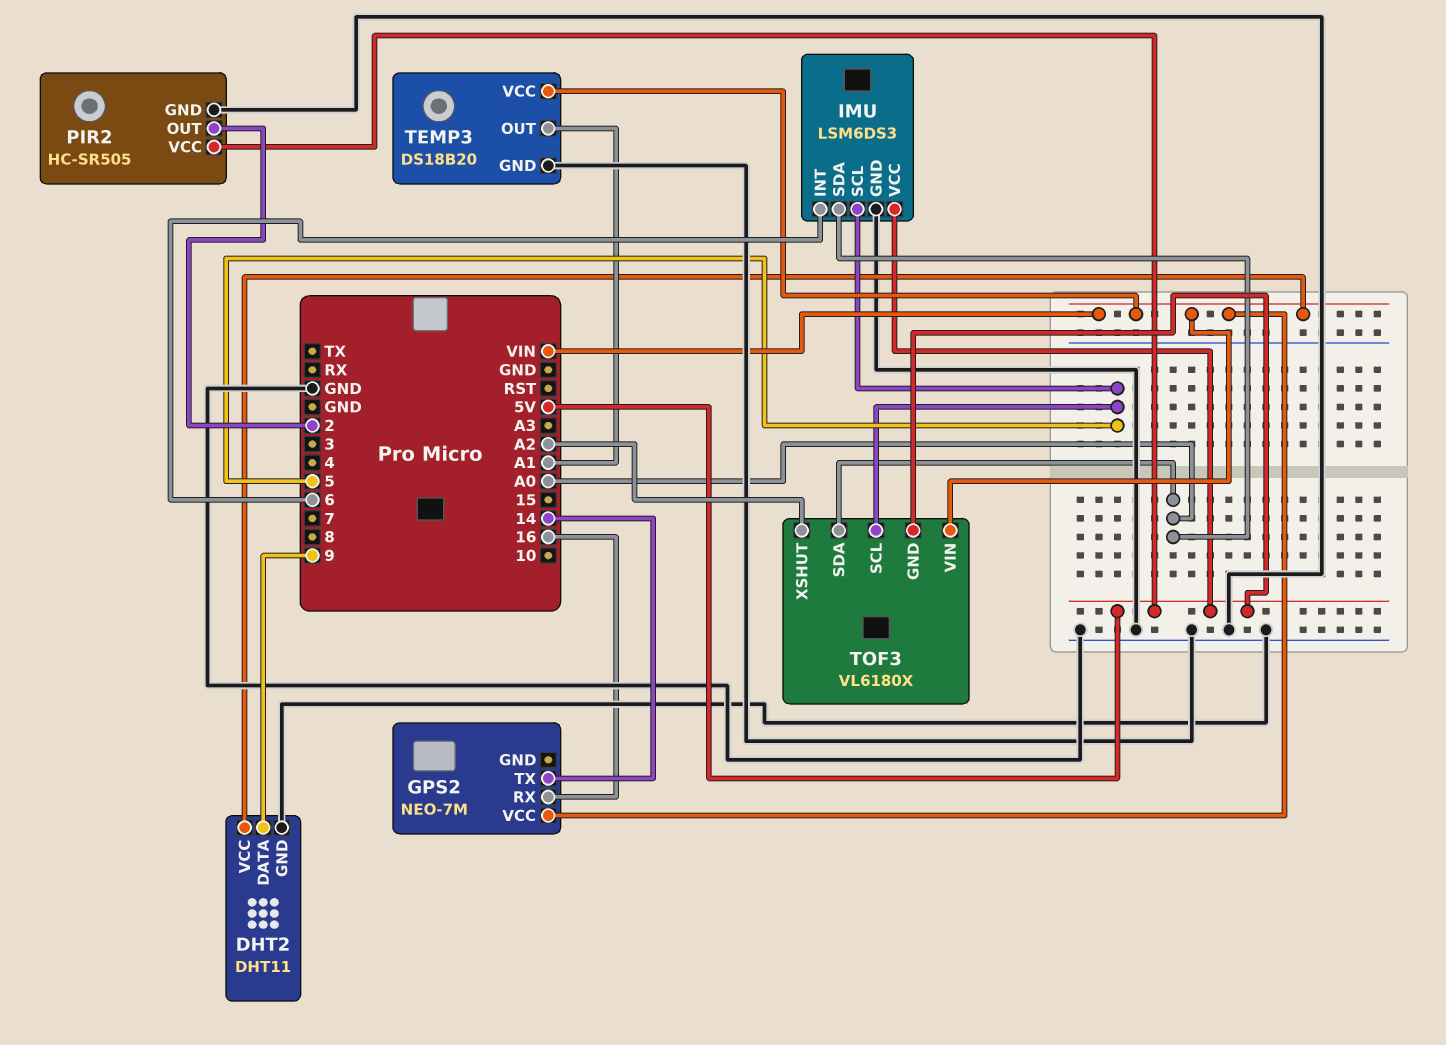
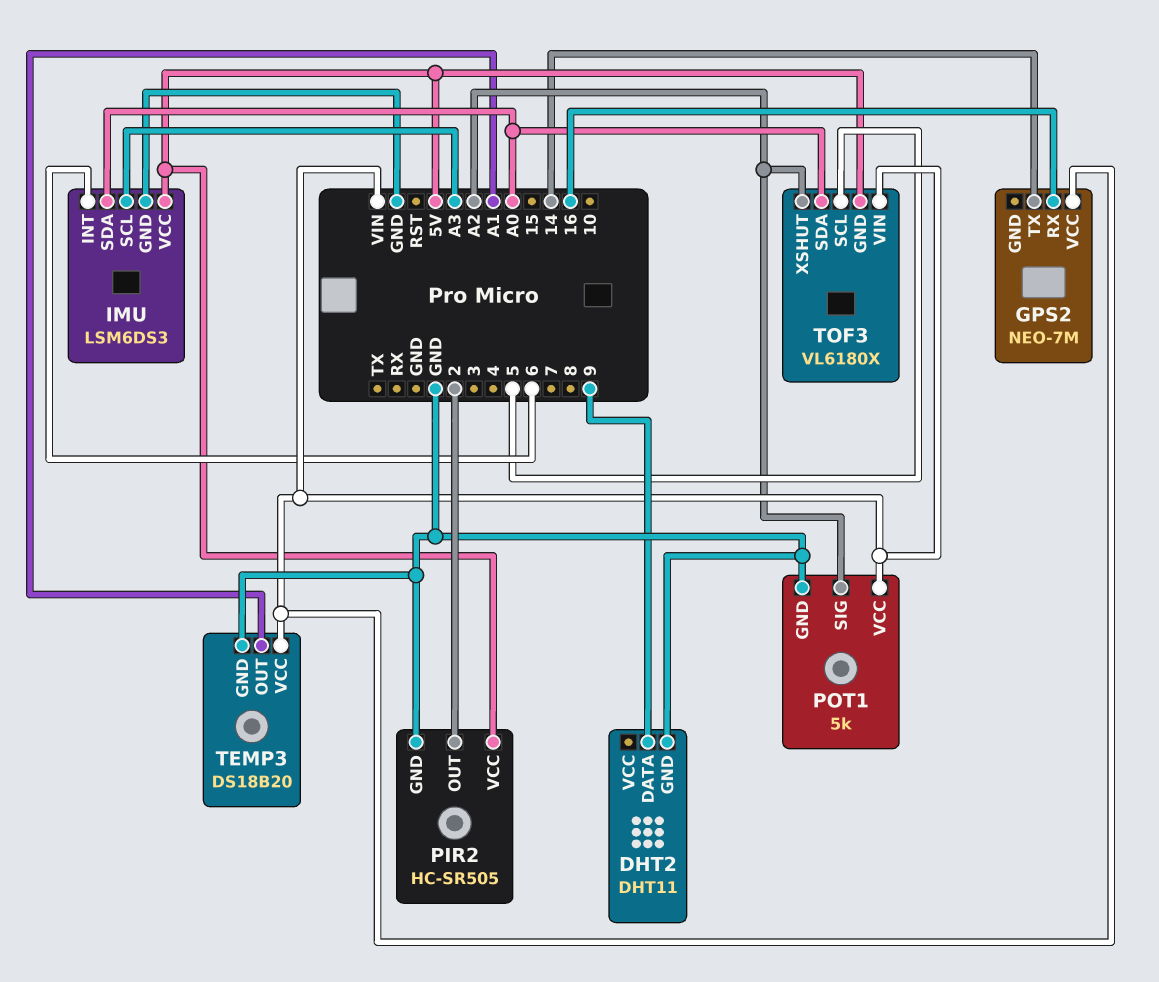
DHT2 pin VCC: VIN -> none
IMU pin SCL: 5 -> A3
POT1: none -> 5k
POT1 pin GND: none -> GND
POT1 pin SIG: none -> A2
POT1 pin VCC: none -> VIN

